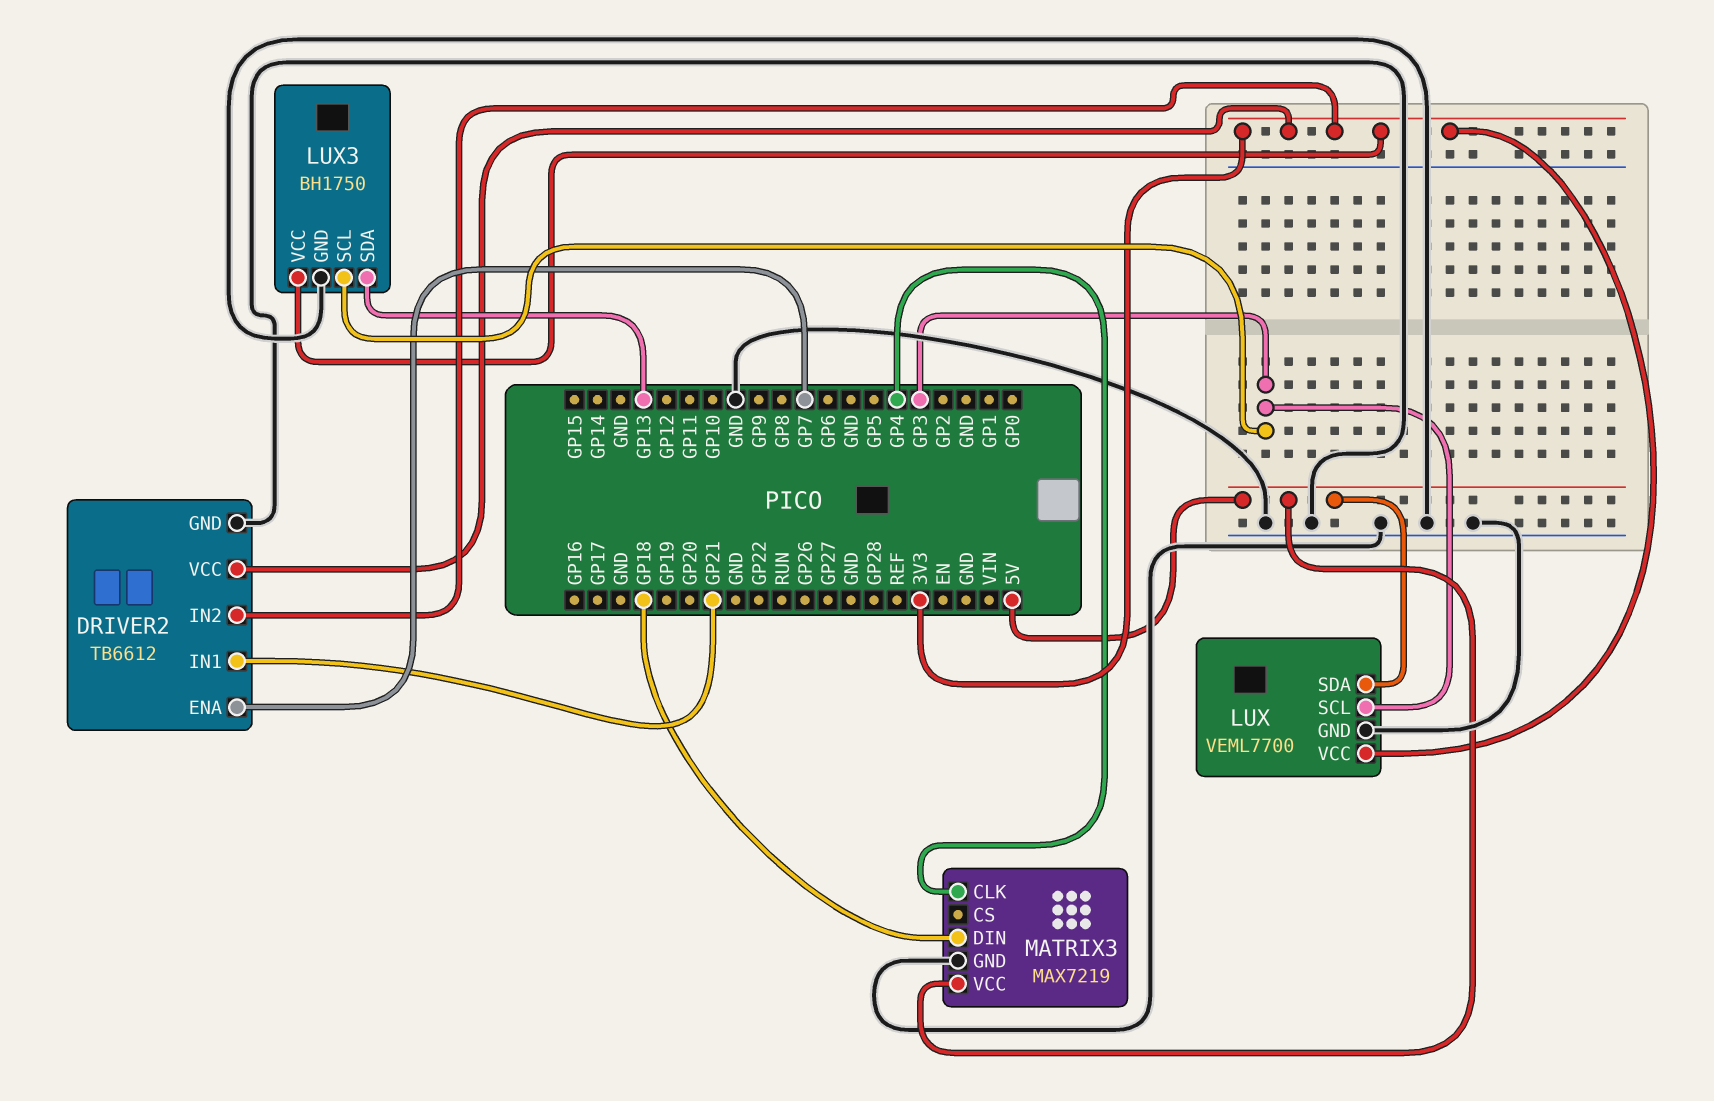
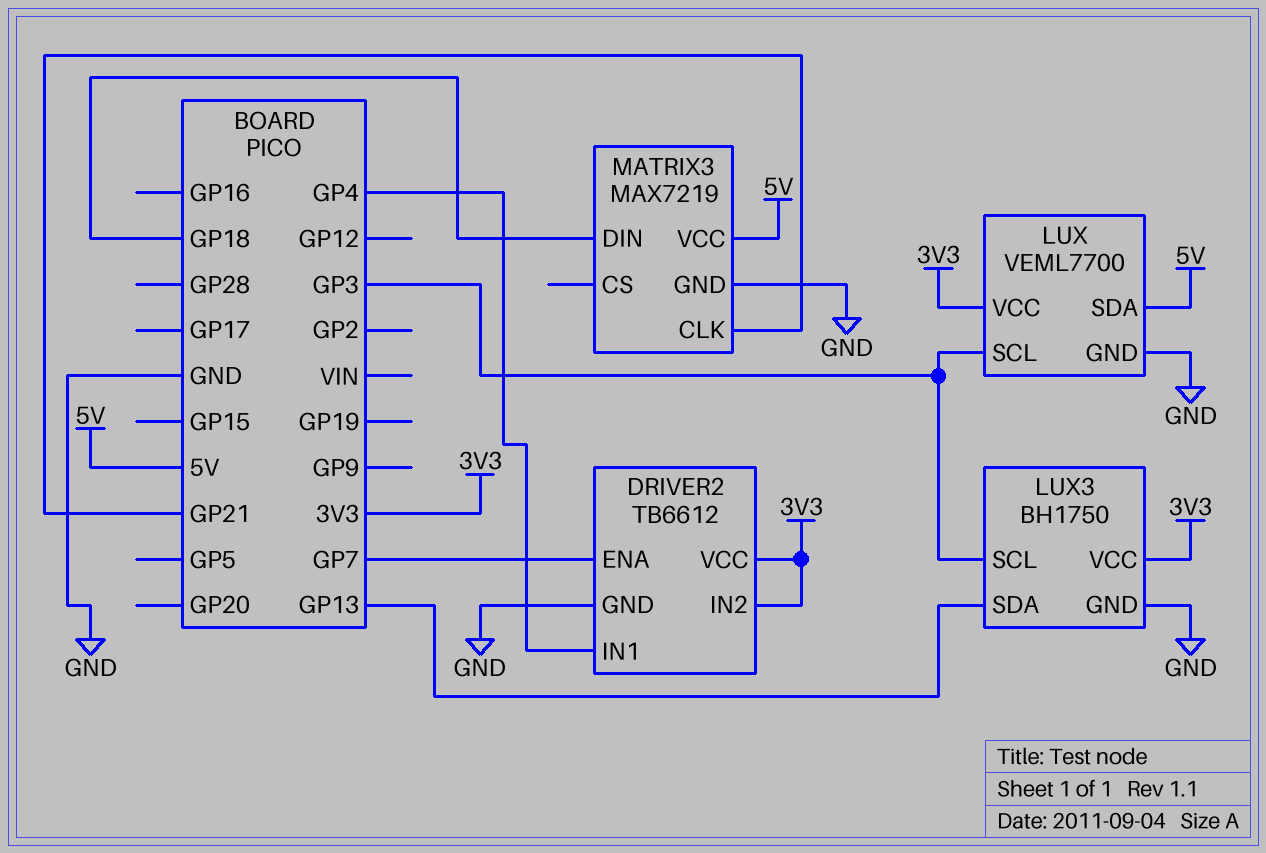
DRIVER2 pin IN1: GP21 -> GP4
MATRIX3 pin CLK: GP4 -> GP21

